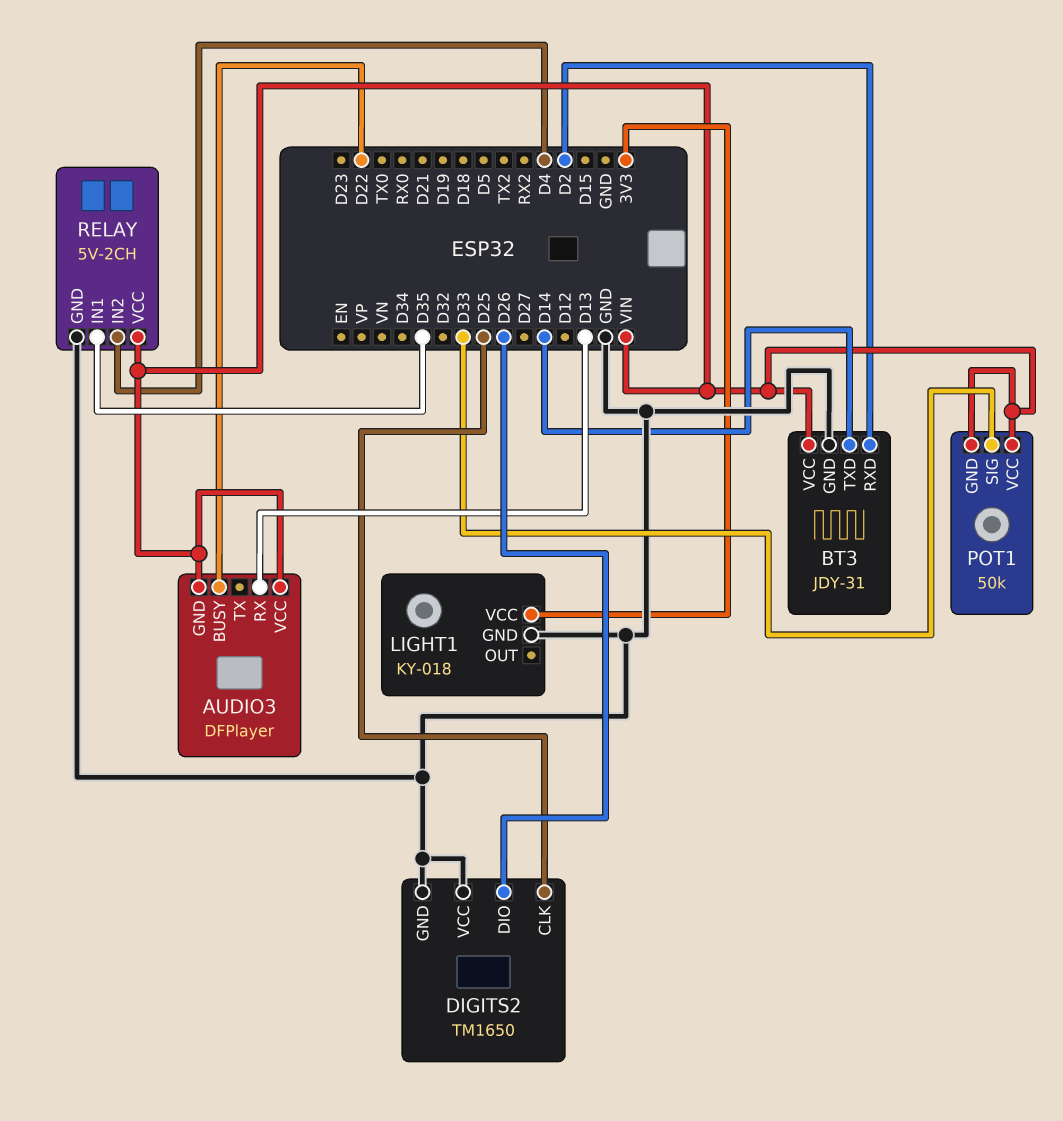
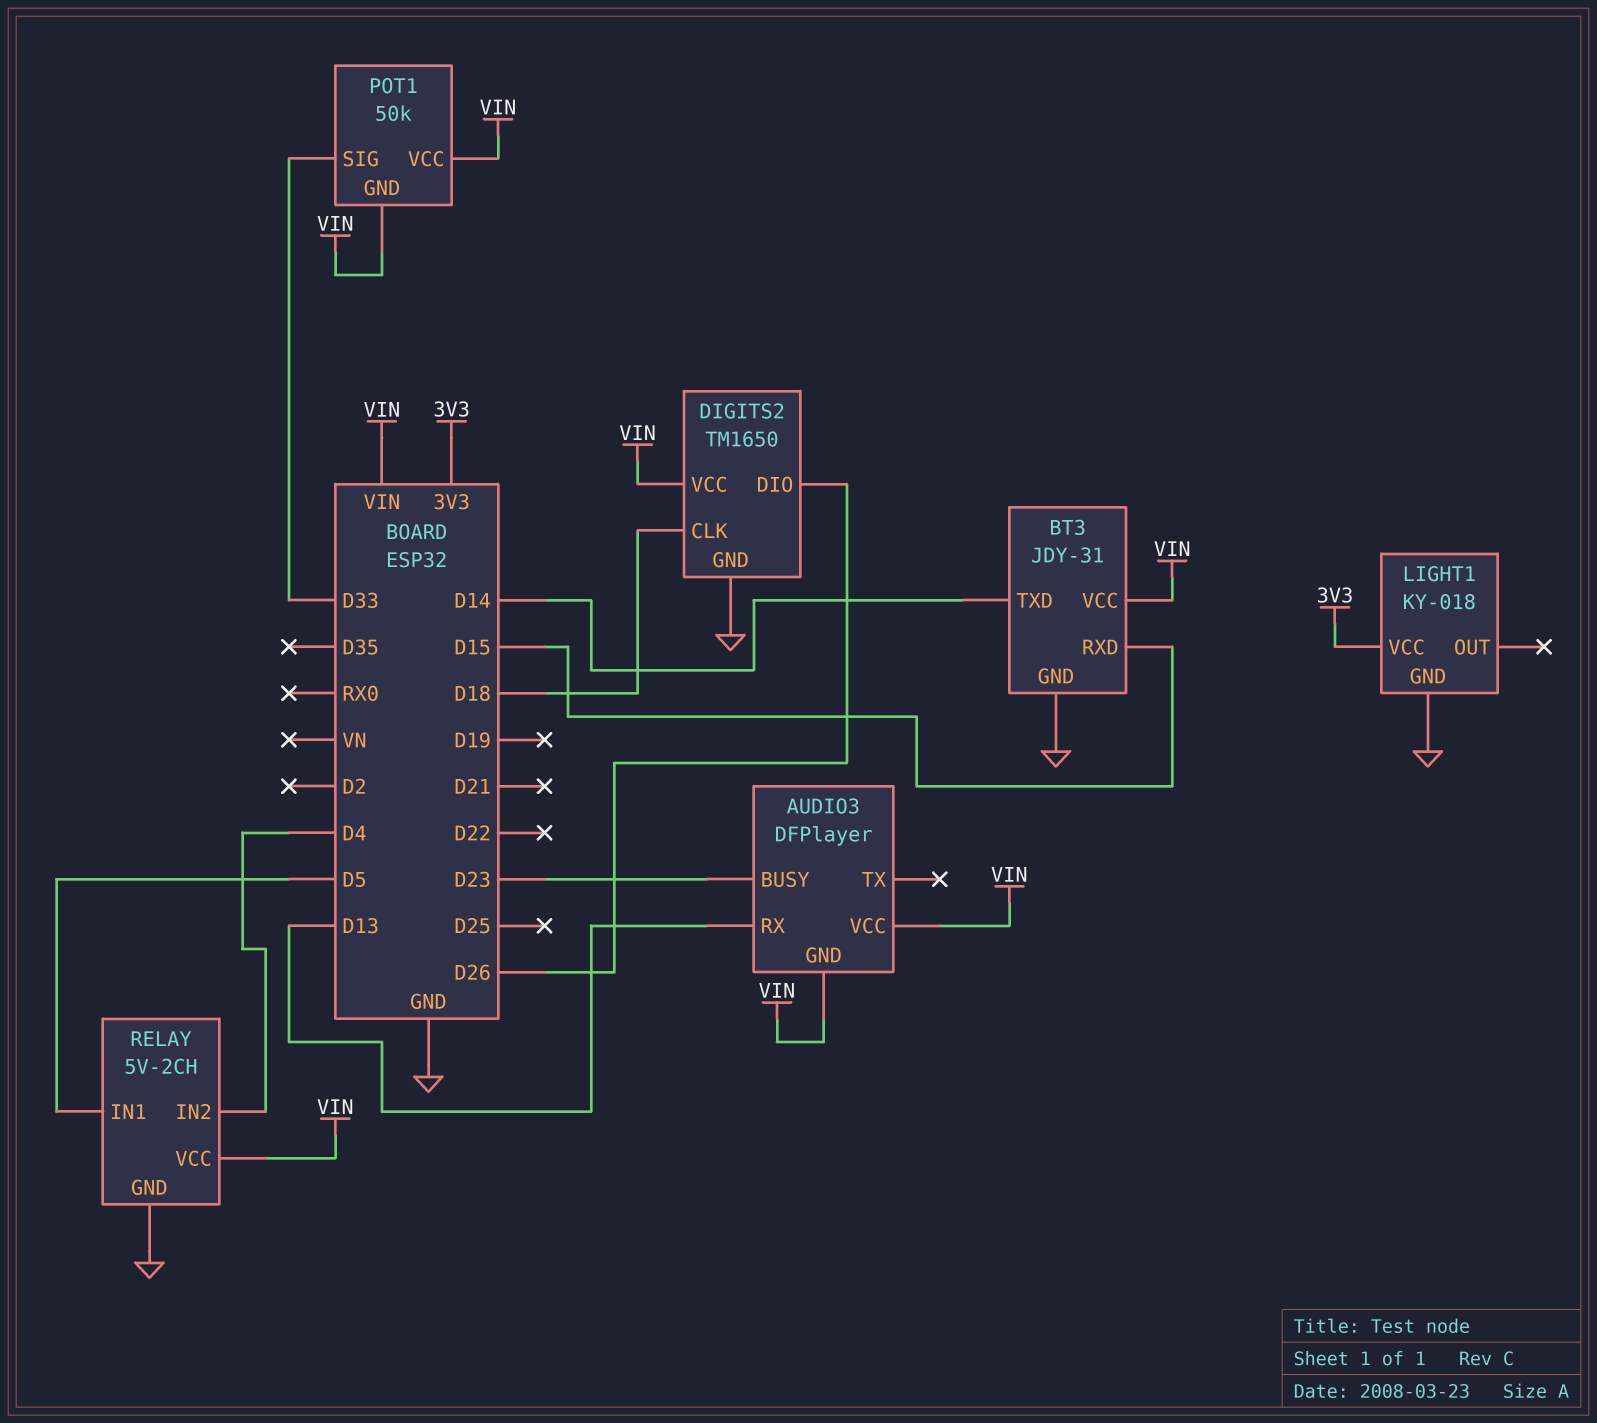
AUDIO3 pin BUSY: D22 -> D23
BT3 pin RXD: D2 -> D15
DIGITS2 pin CLK: D25 -> D18
DIGITS2 pin VCC: GND -> VIN
RELAY pin IN1: D35 -> D5

